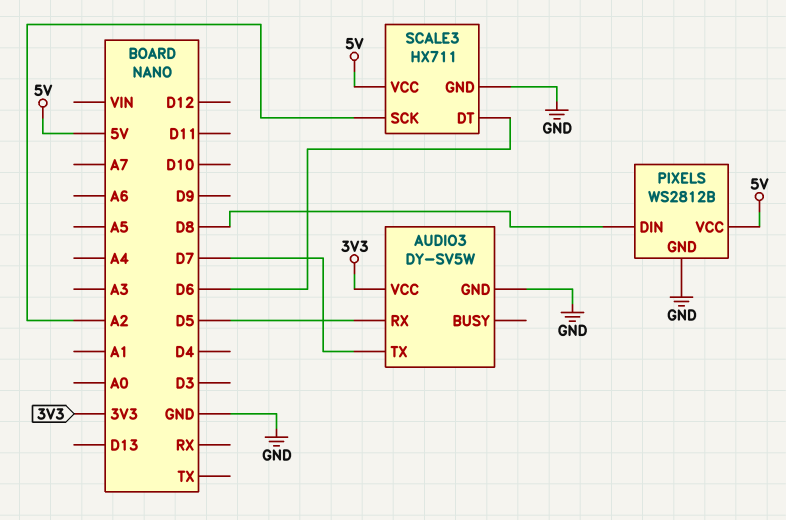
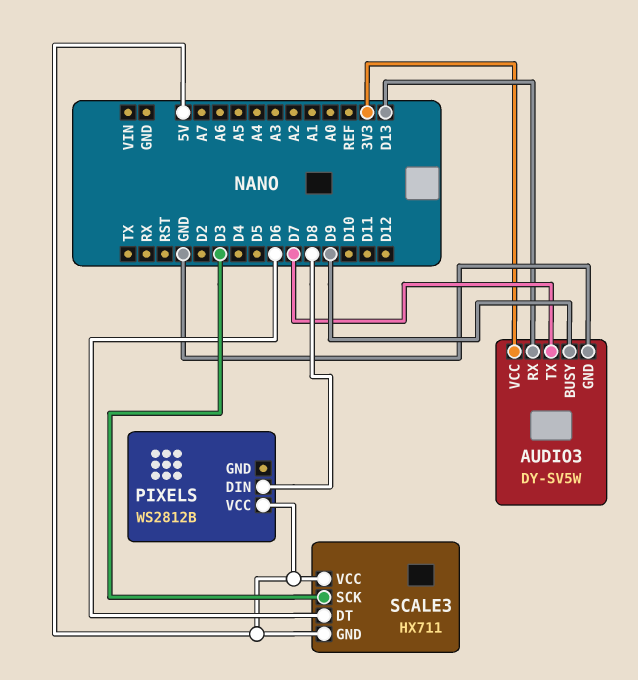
AUDIO3 pin BUSY: none -> D9
AUDIO3 pin RX: D5 -> D13
PIXELS pin GND: GND -> none
SCALE3 pin GND: GND -> 5V
SCALE3 pin SCK: A2 -> D3

